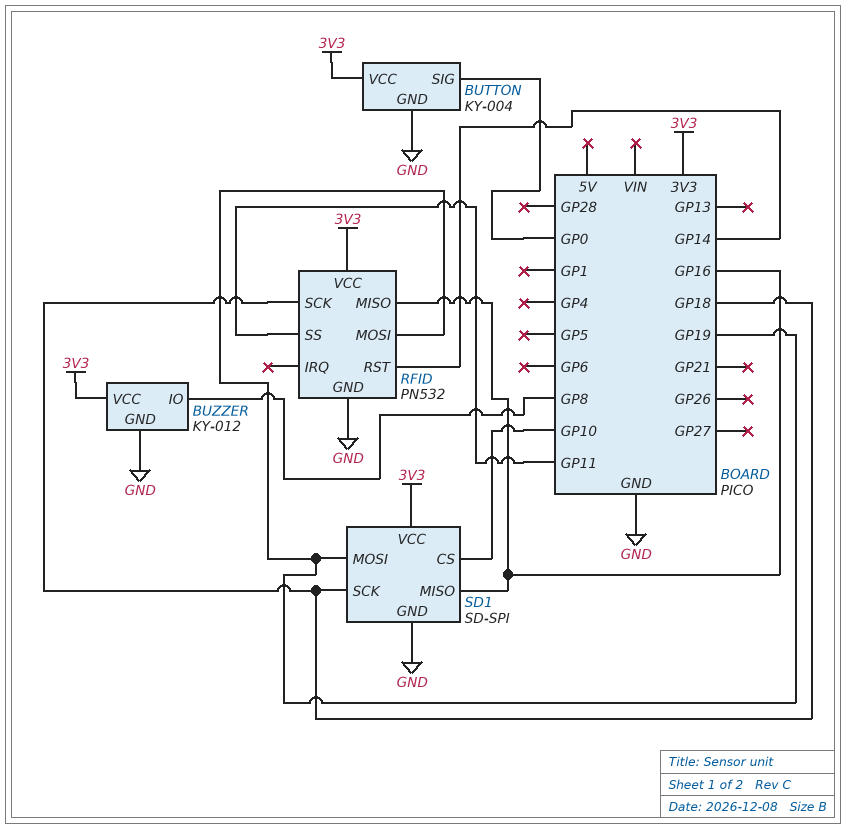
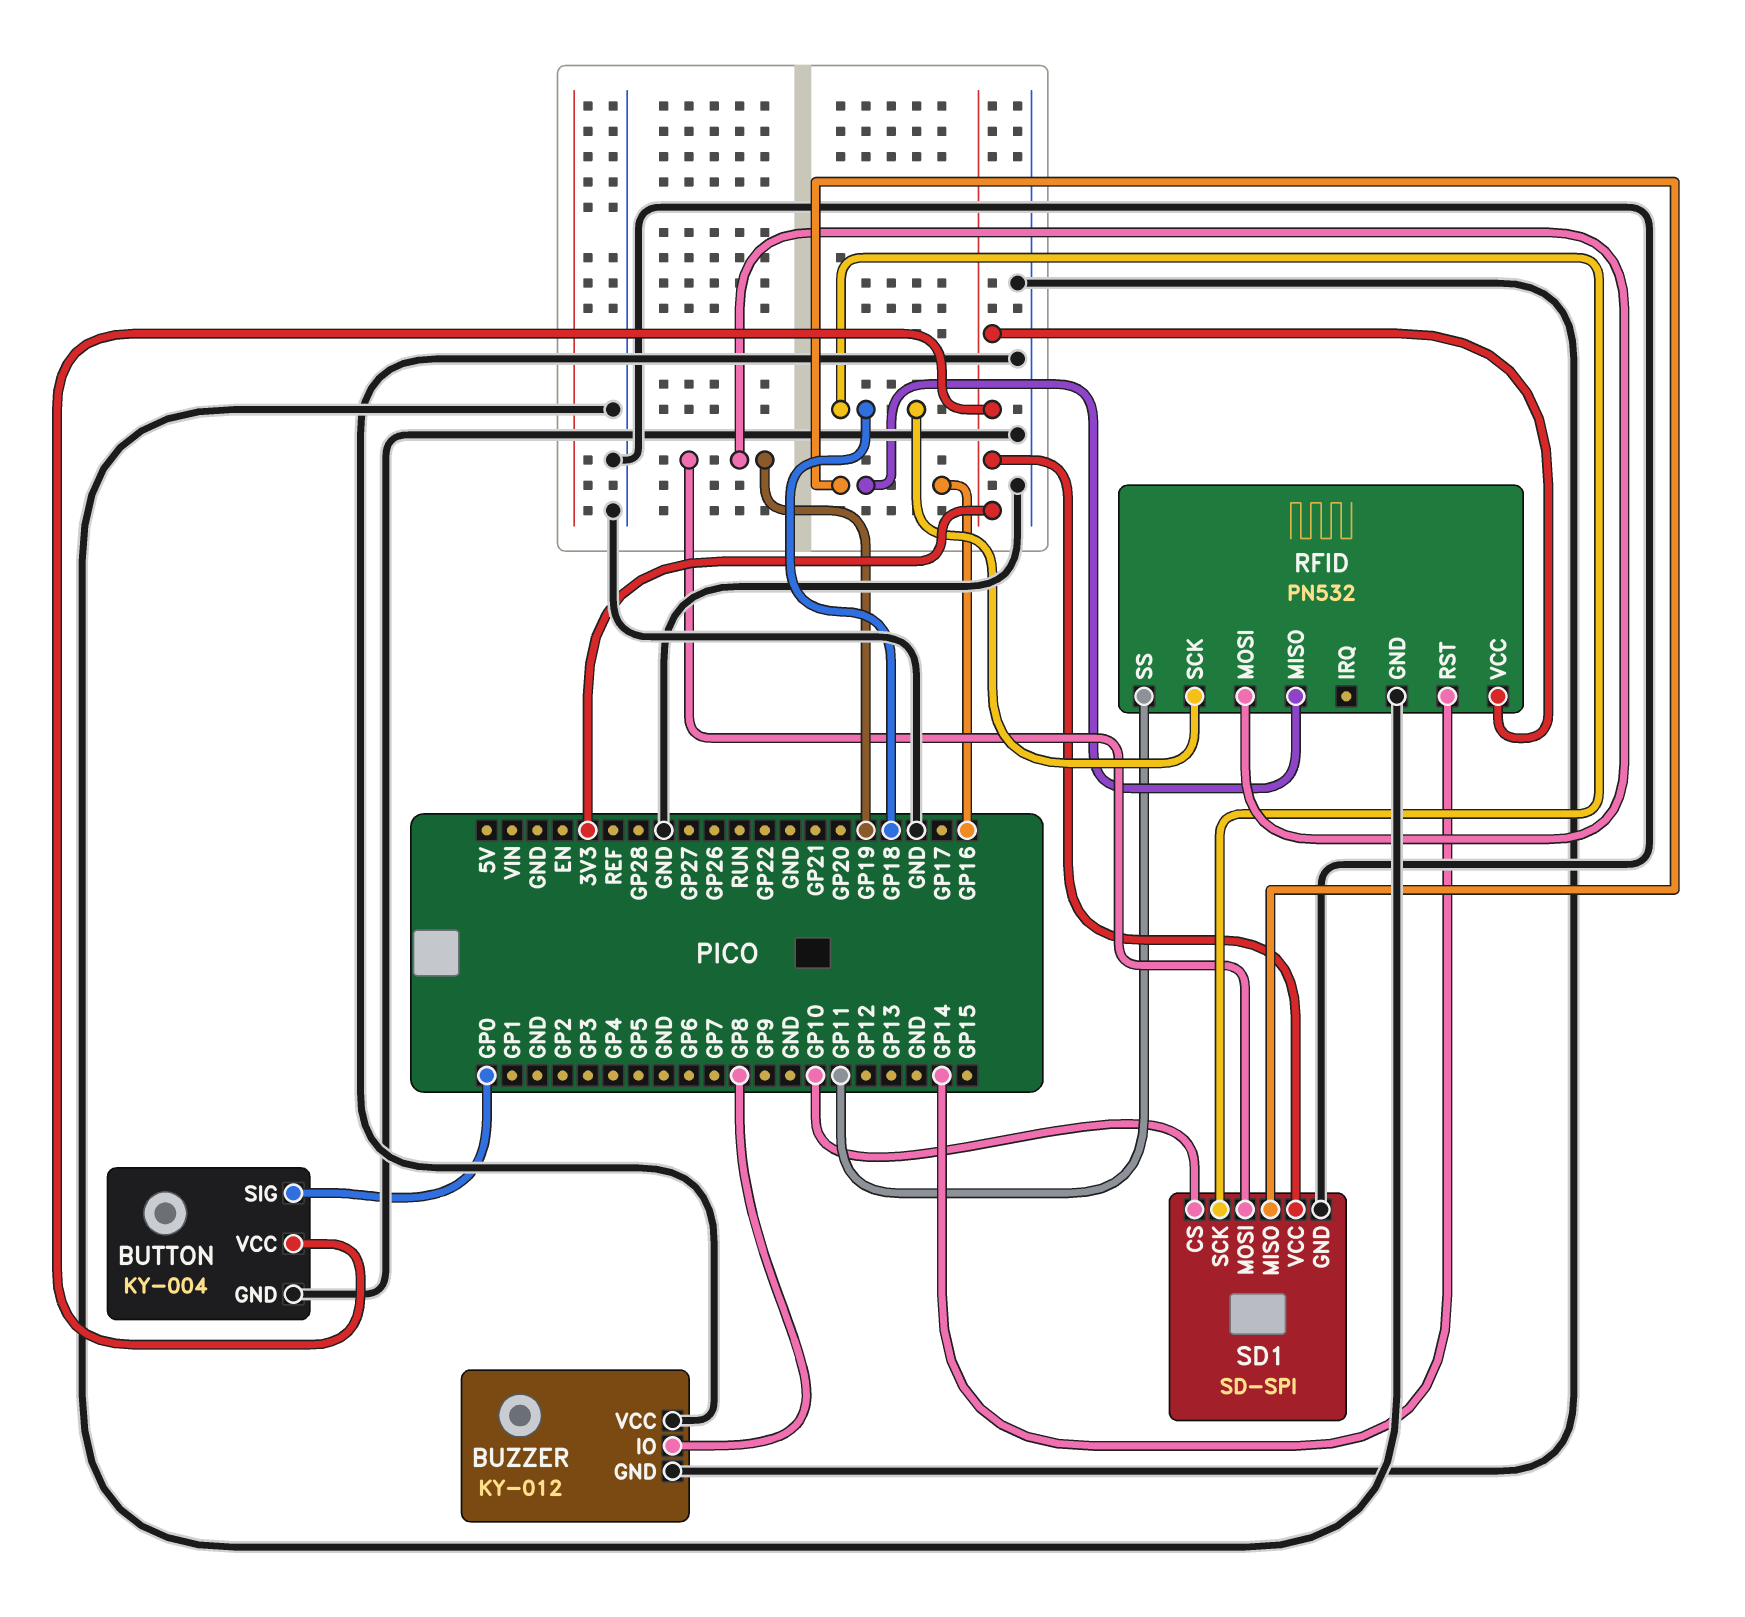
BUZZER pin VCC: 3V3 -> GND

